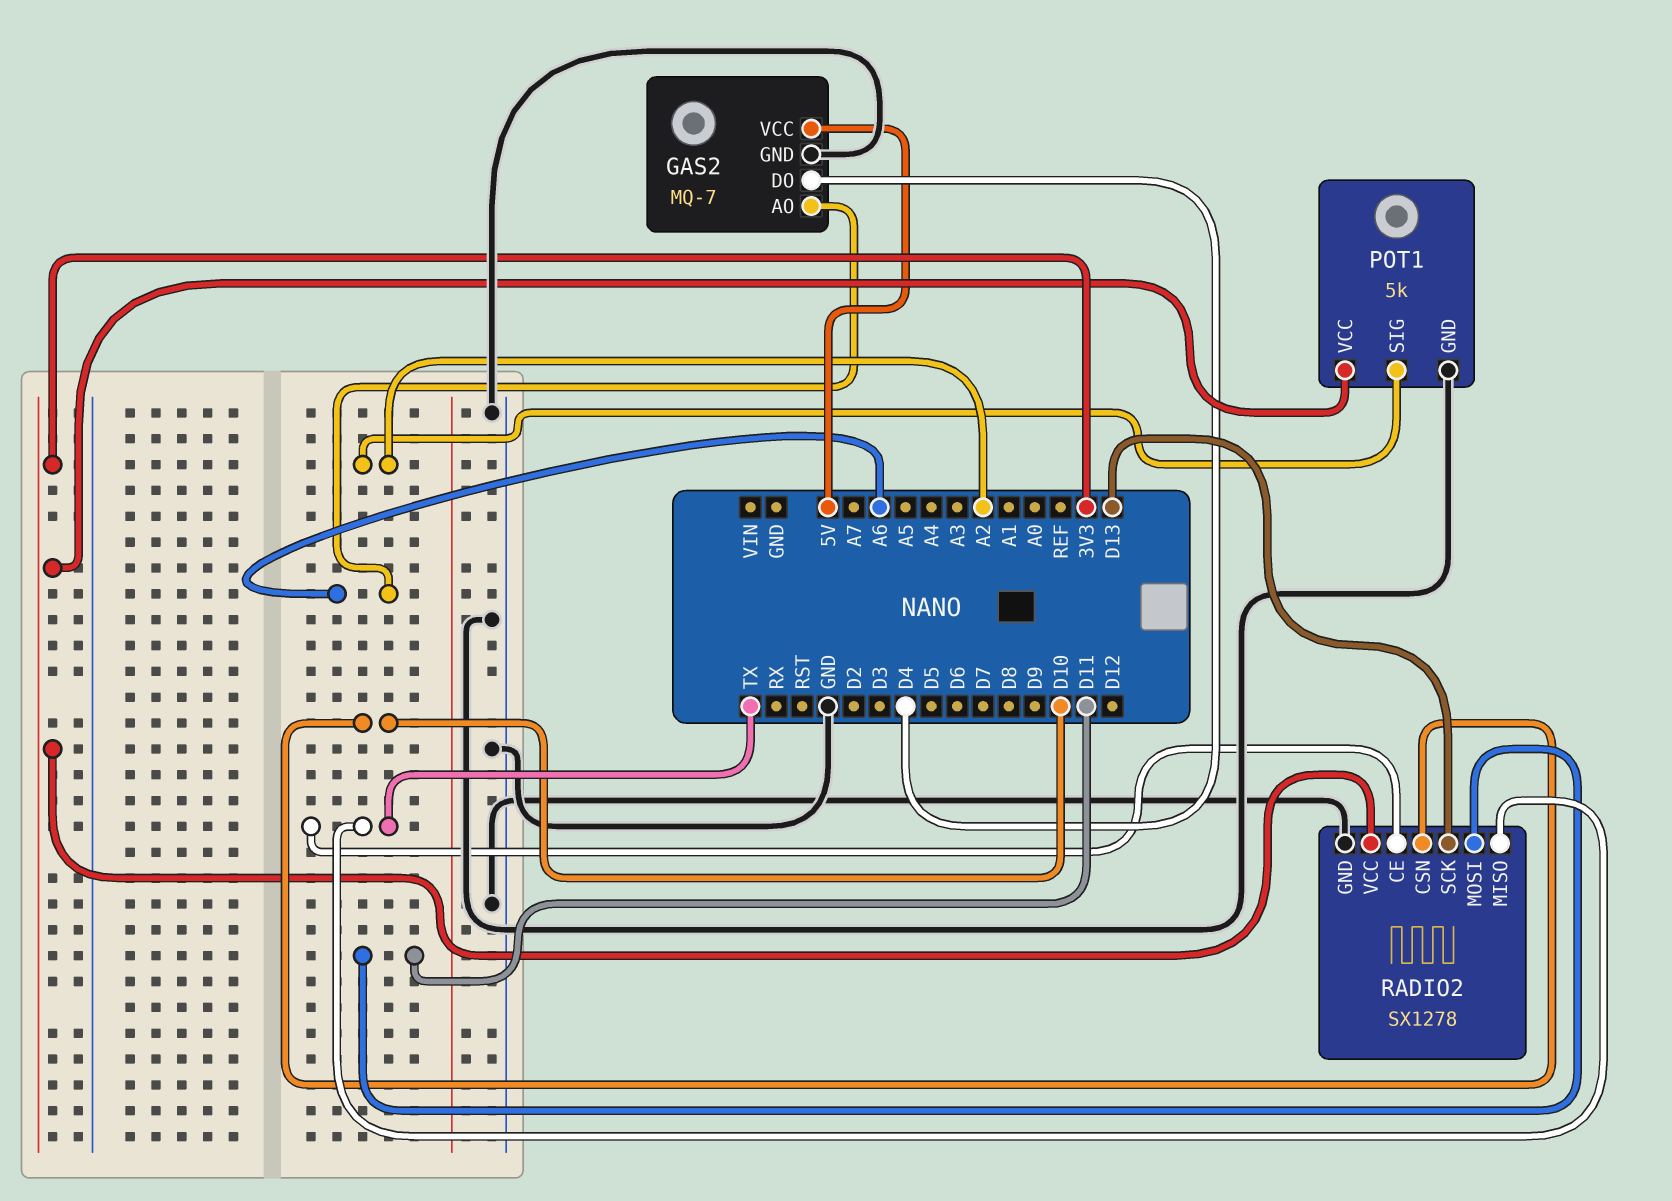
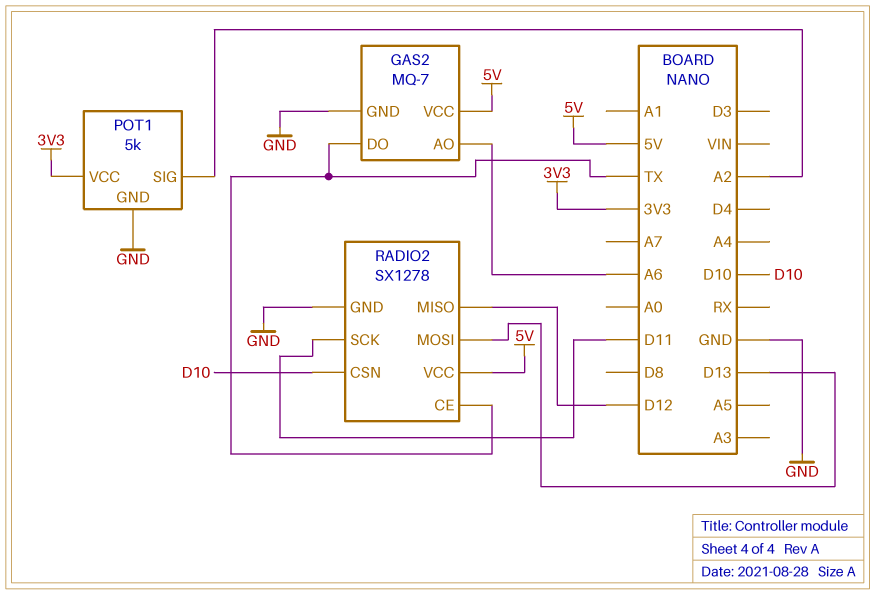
GAS2 pin DO: D4 -> TX
RADIO2 pin MISO: TX -> D12
RADIO2 pin MOSI: D11 -> D13
RADIO2 pin SCK: D13 -> D11
RADIO2 pin VCC: 3V3 -> 5V

